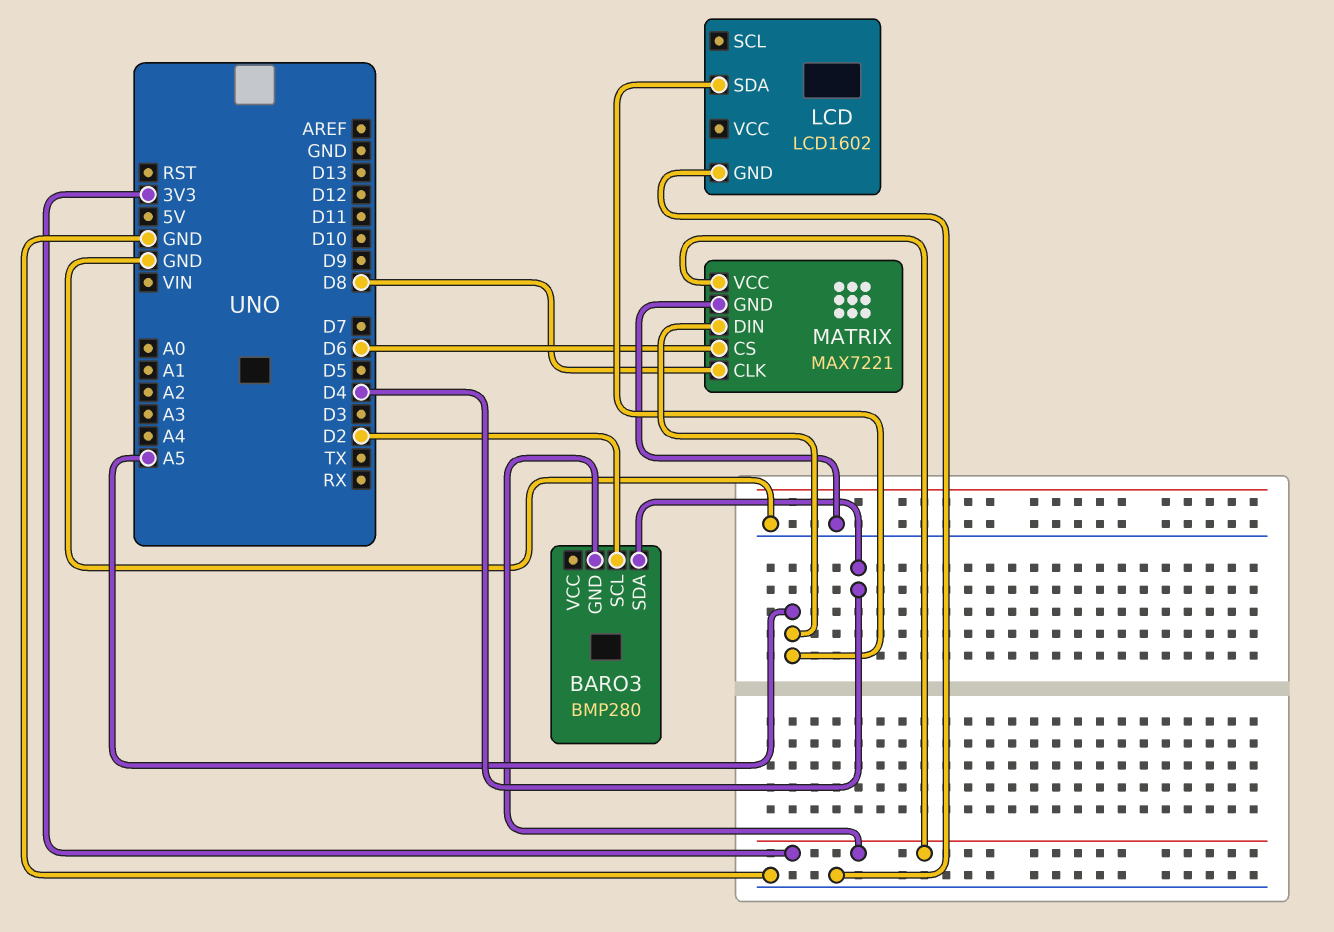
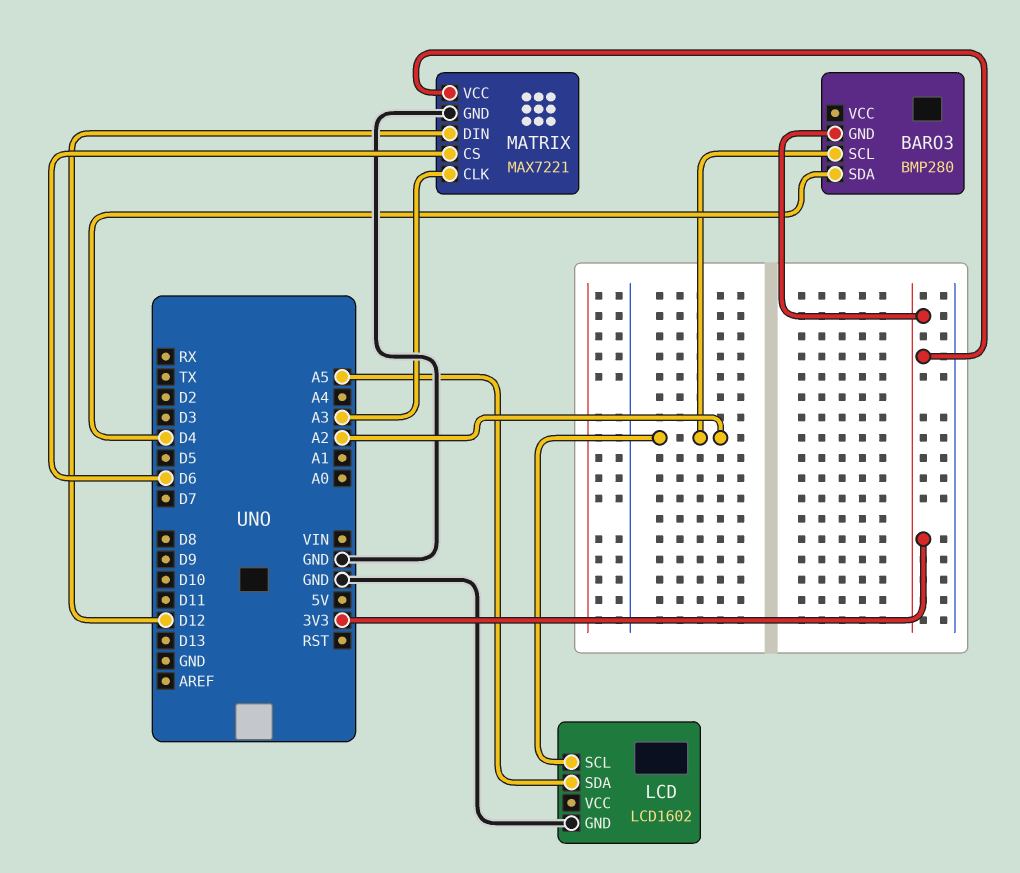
BARO3 pin SCL: D2 -> A2
LCD pin SCL: none -> A2
MATRIX pin CLK: D8 -> A3
MATRIX pin DIN: A5 -> D12

